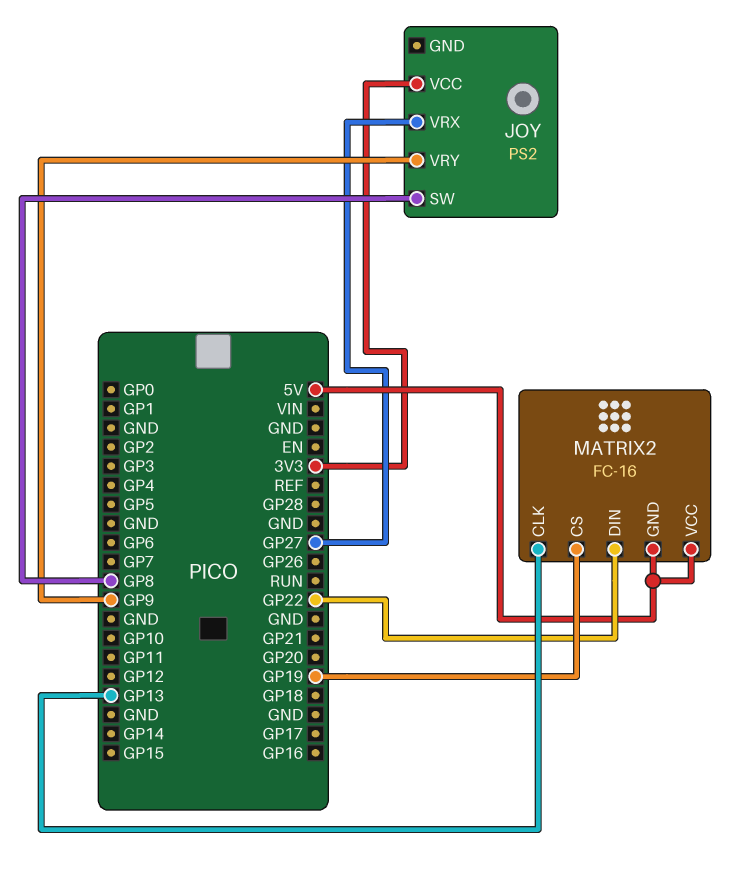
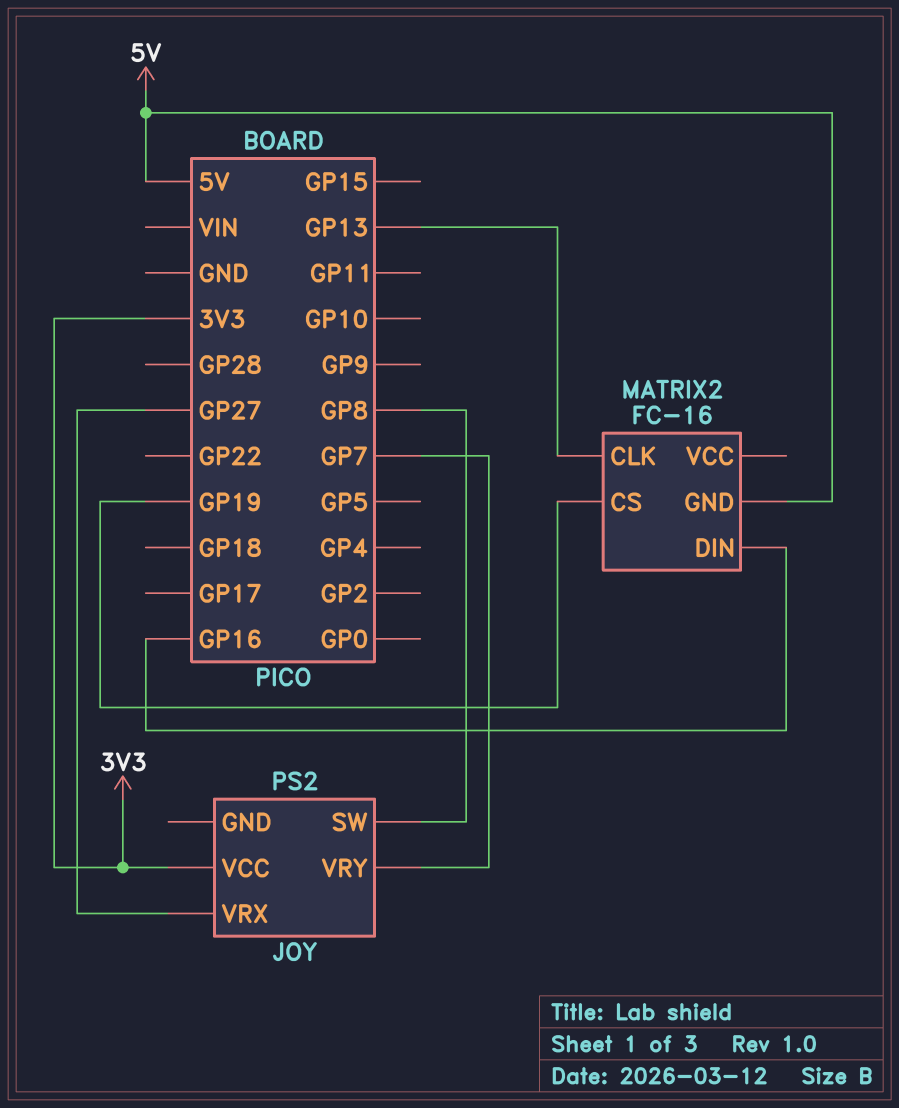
JOY pin VRY: GP9 -> GP7
MATRIX2 pin DIN: GP22 -> GP16
MATRIX2 pin VCC: 5V -> none

